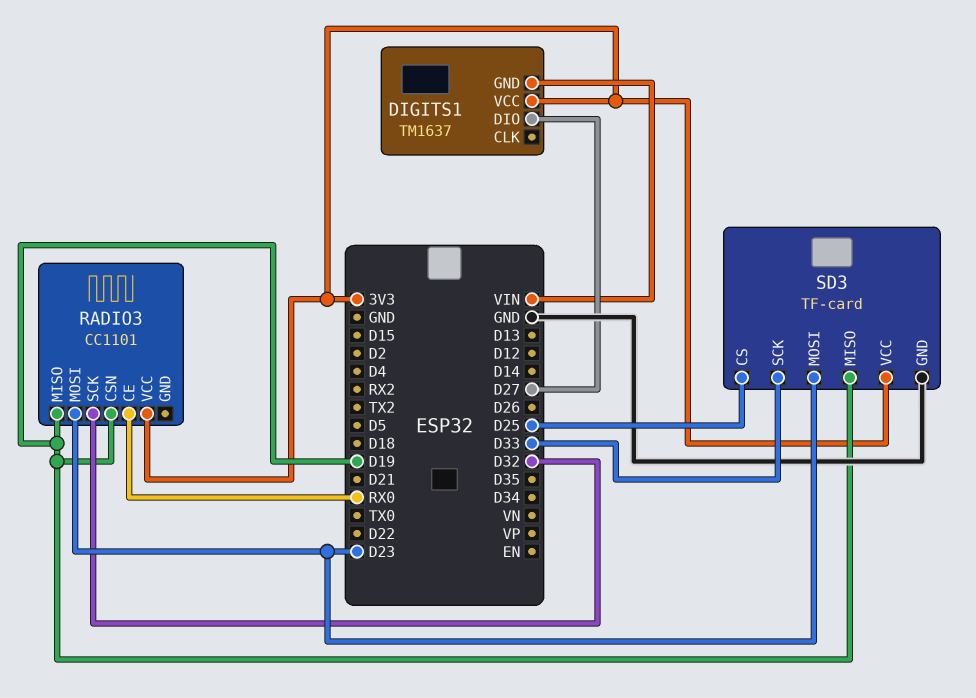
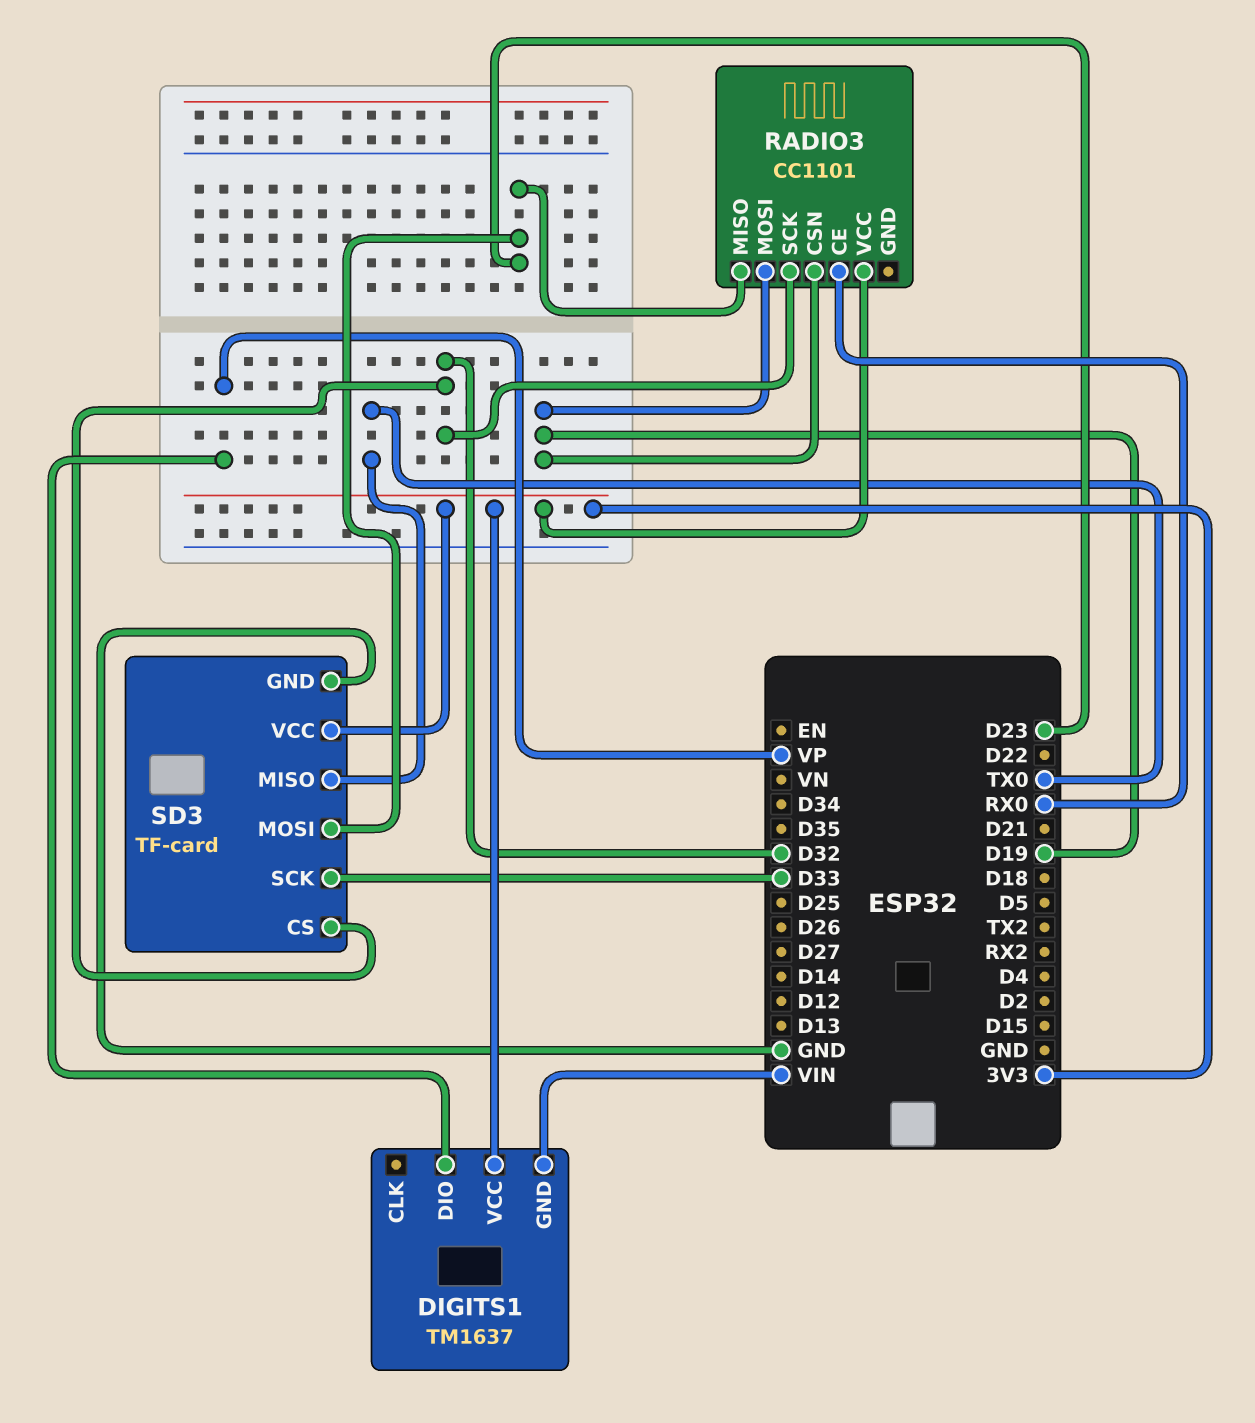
DIGITS1 pin DIO: D27 -> VP
RADIO3 pin MISO: D19 -> D23
RADIO3 pin MOSI: D23 -> D19
SD3 pin CS: D25 -> D32
SD3 pin MISO: D19 -> TX0

